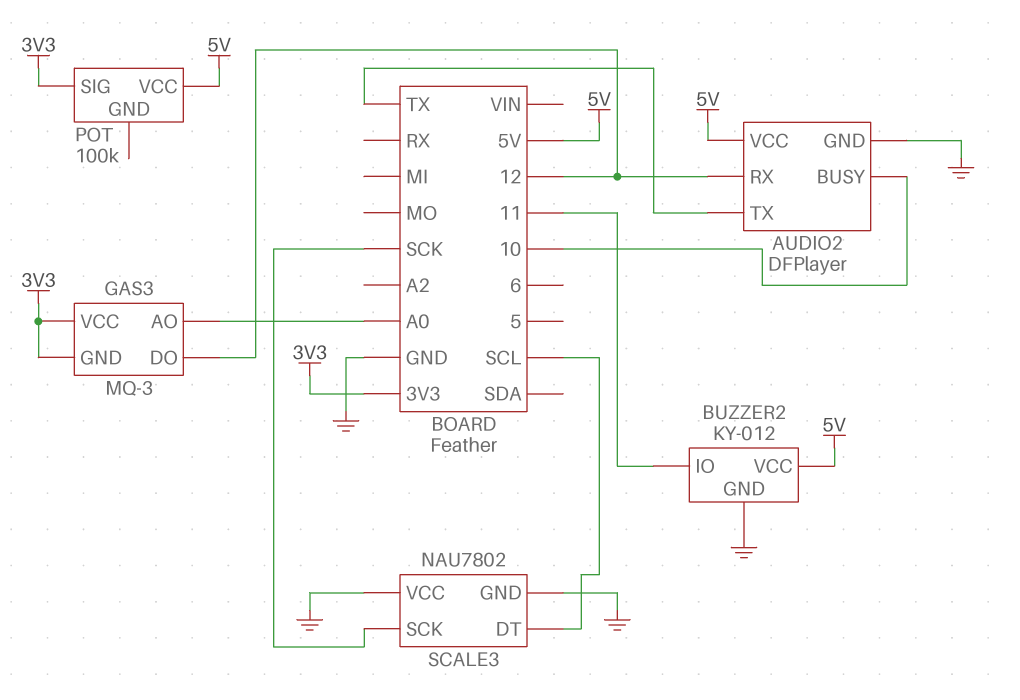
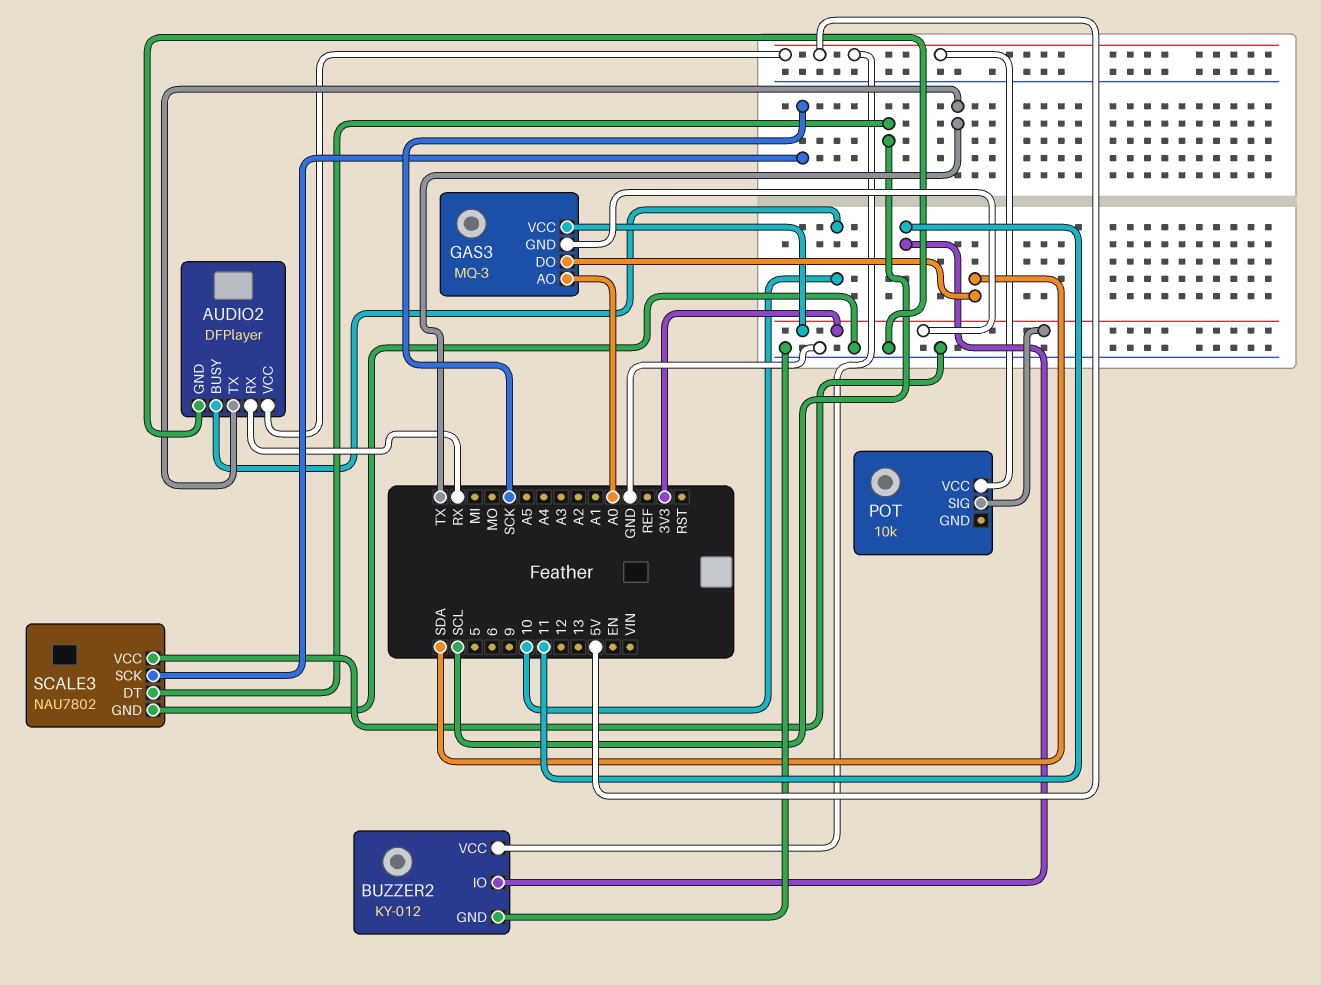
AUDIO2 pin RX: 12 -> RX
GAS3 pin DO: 12 -> SDA
POT: 100k -> 10k

